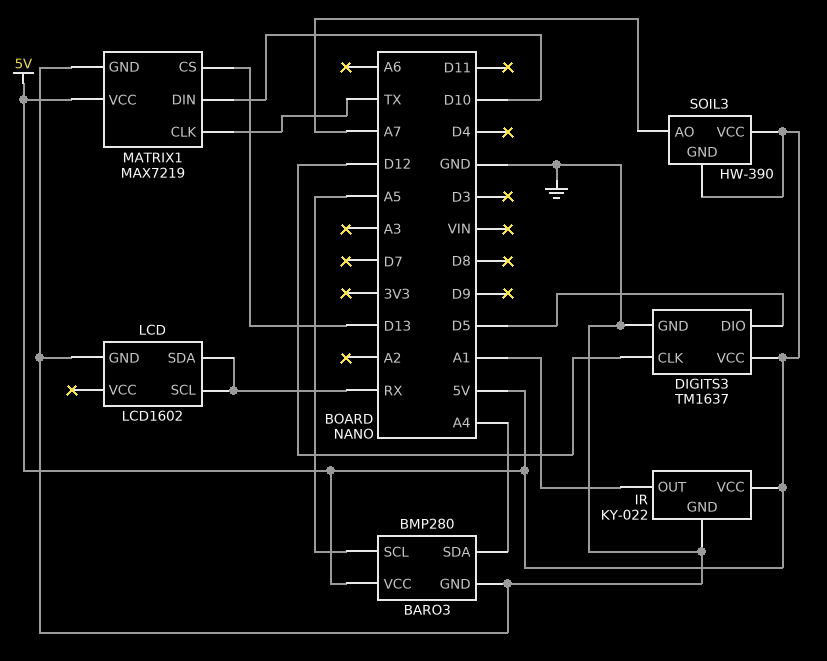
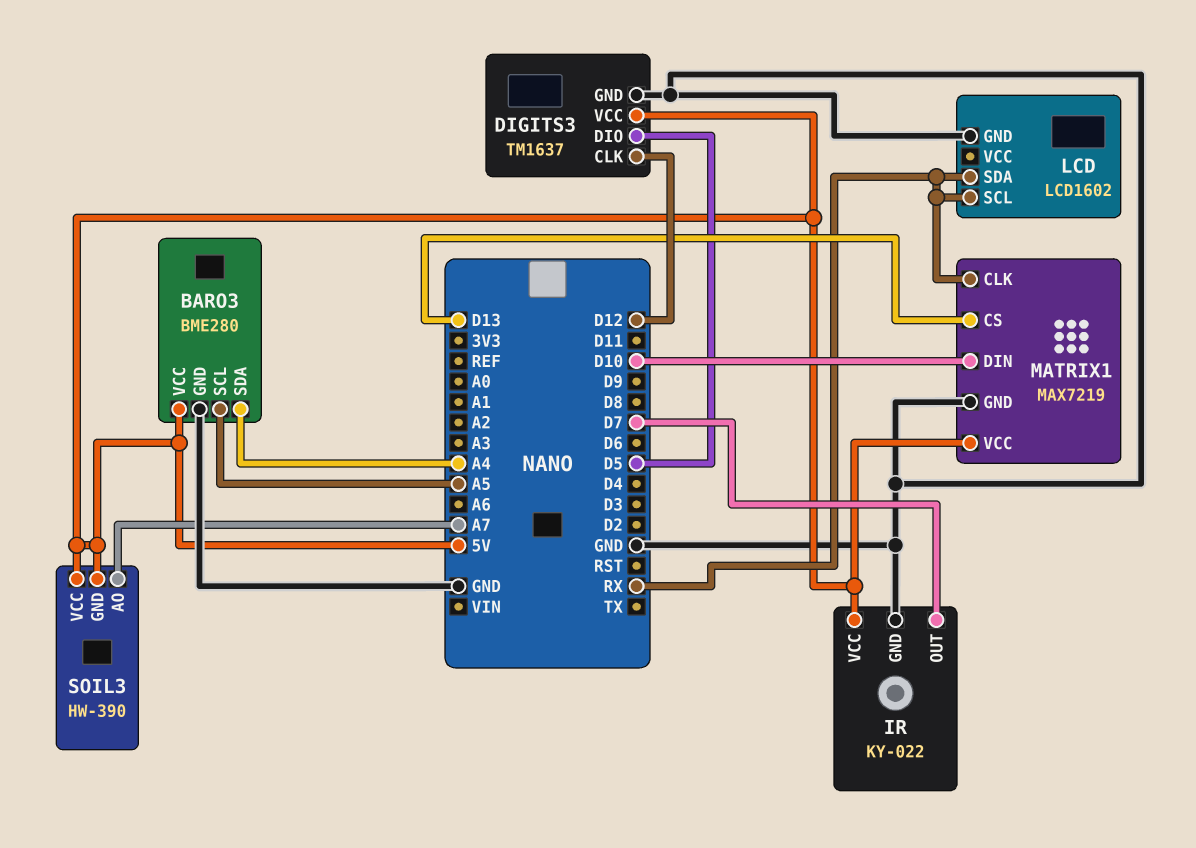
BARO3: BMP280 -> BME280
IR pin OUT: A1 -> D7
MATRIX1 pin CLK: TX -> RX

